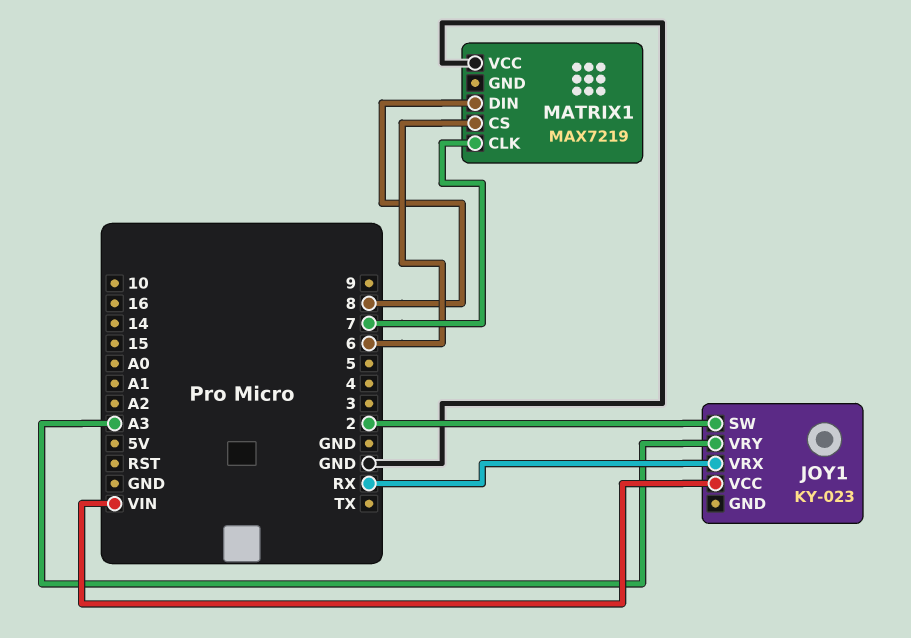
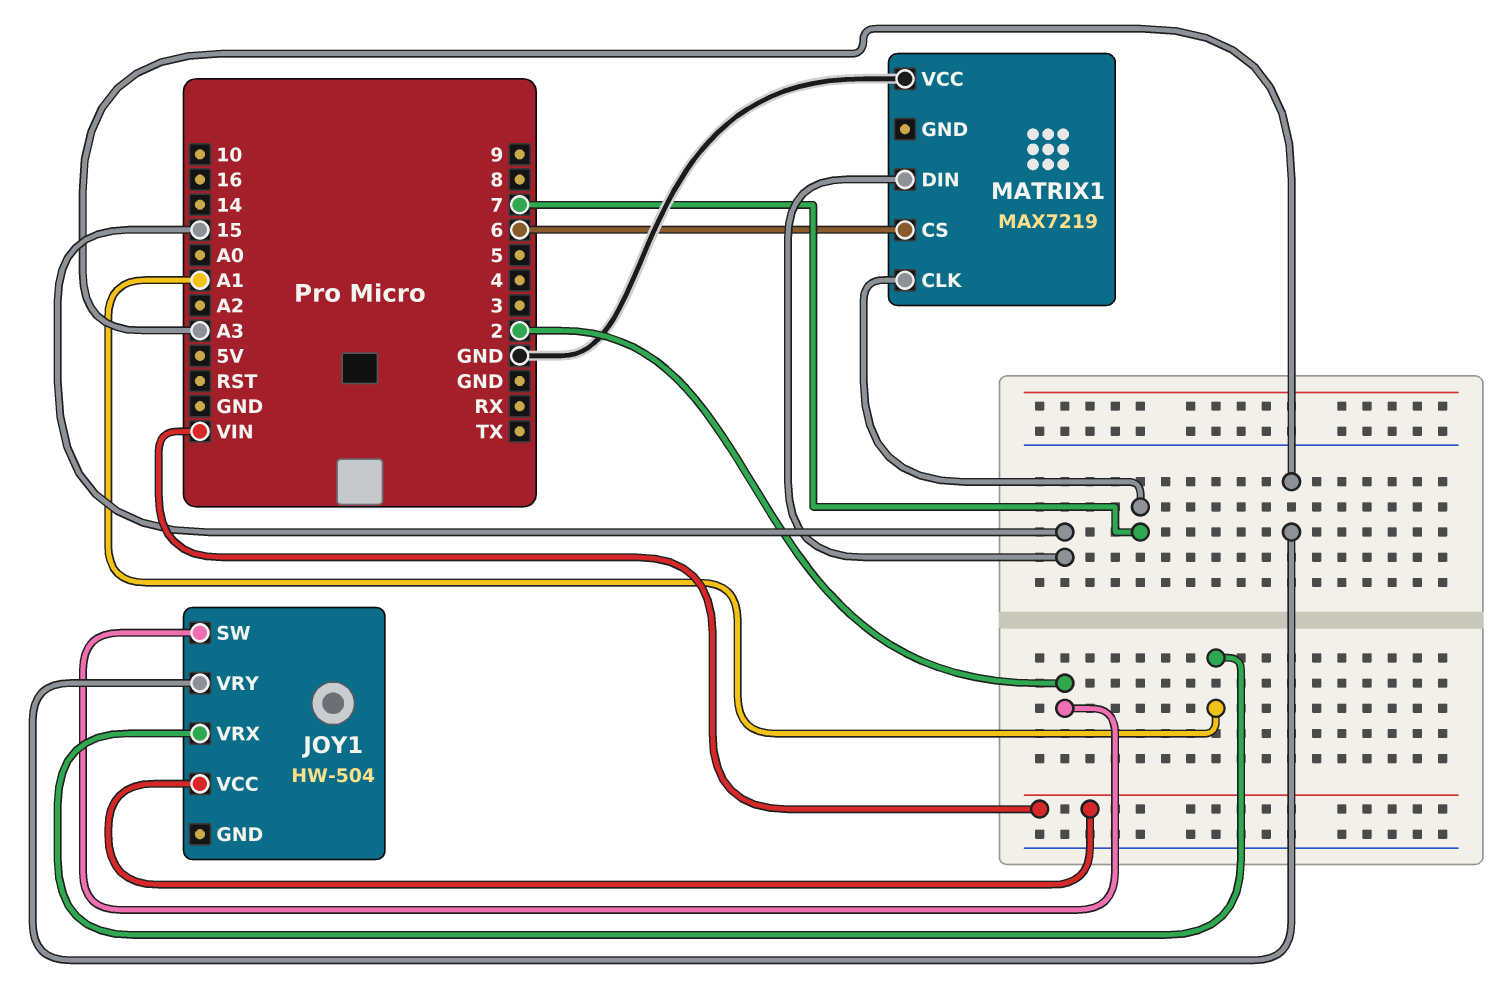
JOY1: KY-023 -> HW-504
JOY1 pin VRX: RX -> A1
MATRIX1 pin DIN: 8 -> 15

